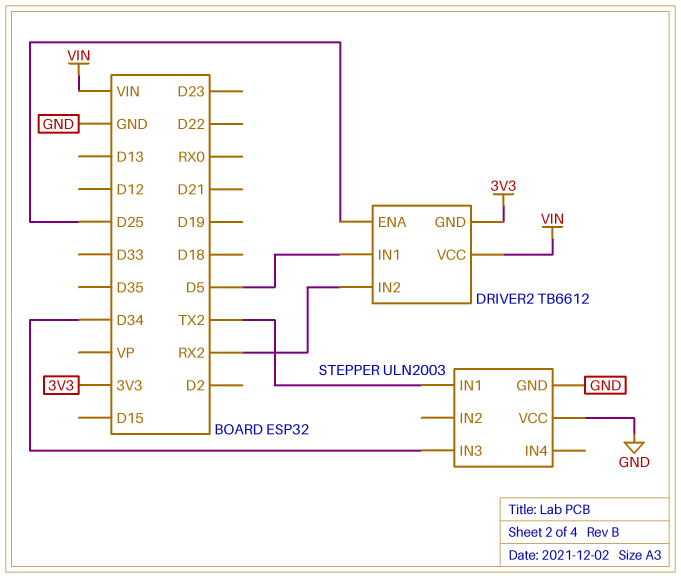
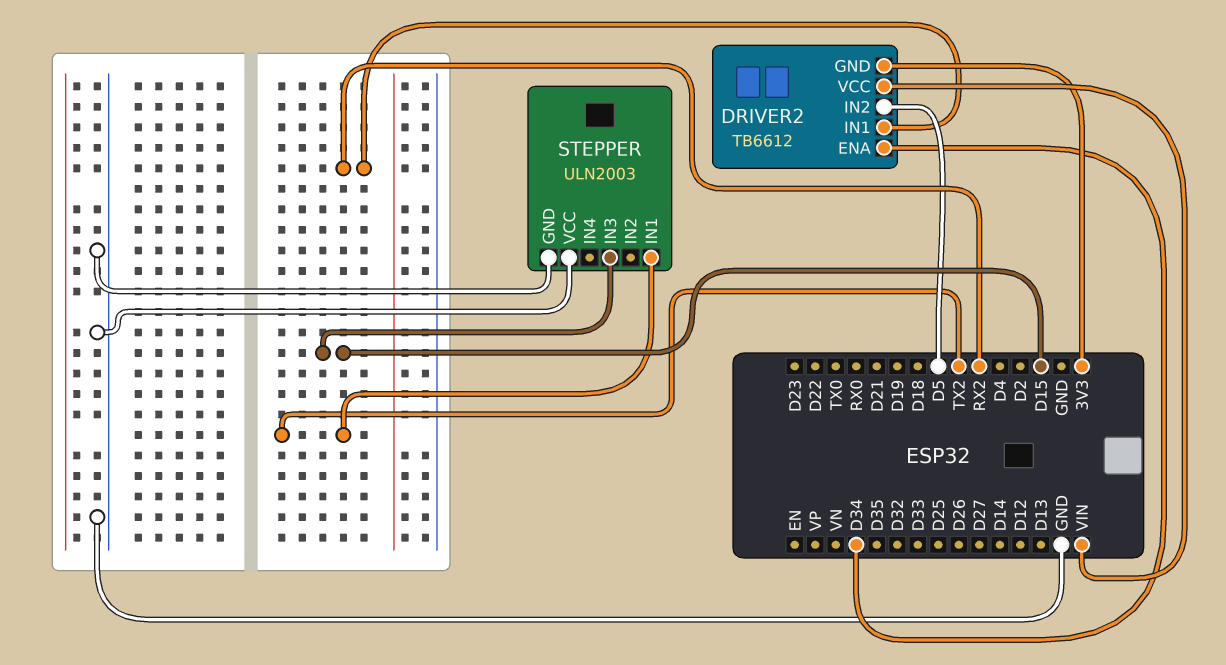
DRIVER2 pin ENA: D25 -> D34
DRIVER2 pin IN1: D5 -> RX2
DRIVER2 pin IN2: RX2 -> D5
STEPPER pin IN3: D34 -> D15

